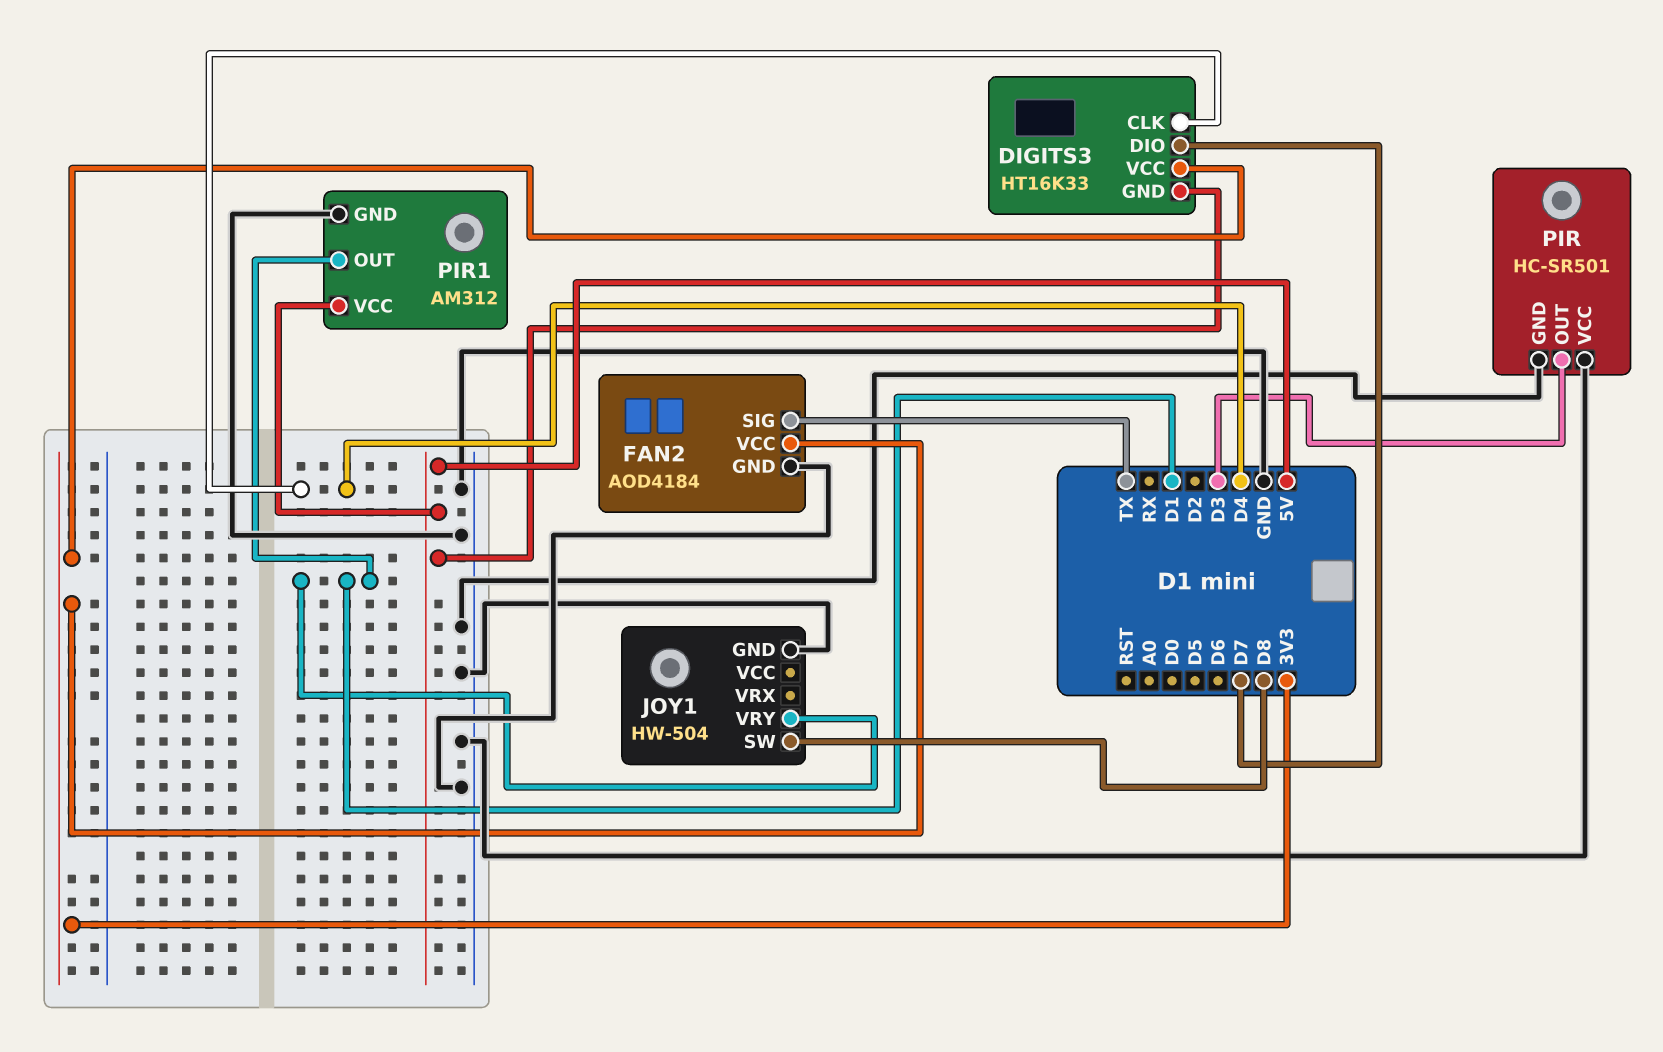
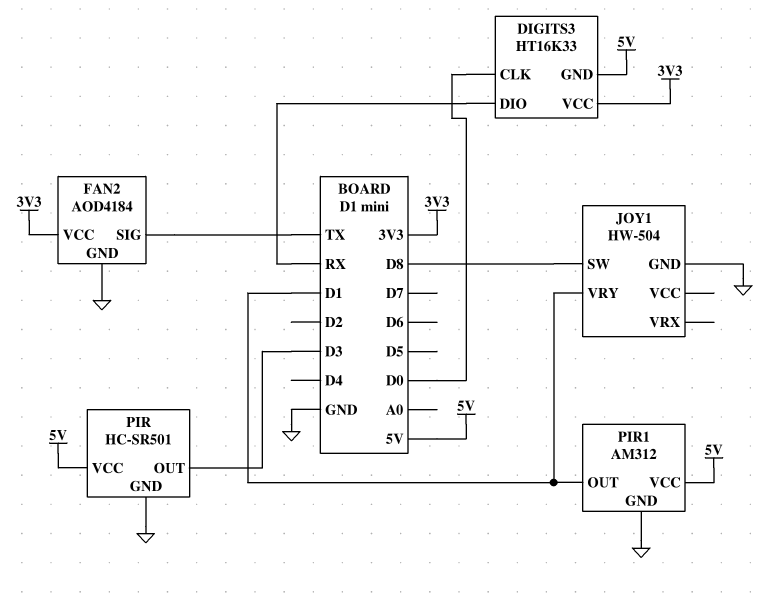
DIGITS3 pin CLK: D4 -> D0
DIGITS3 pin DIO: D7 -> RX
PIR pin VCC: GND -> 5V

